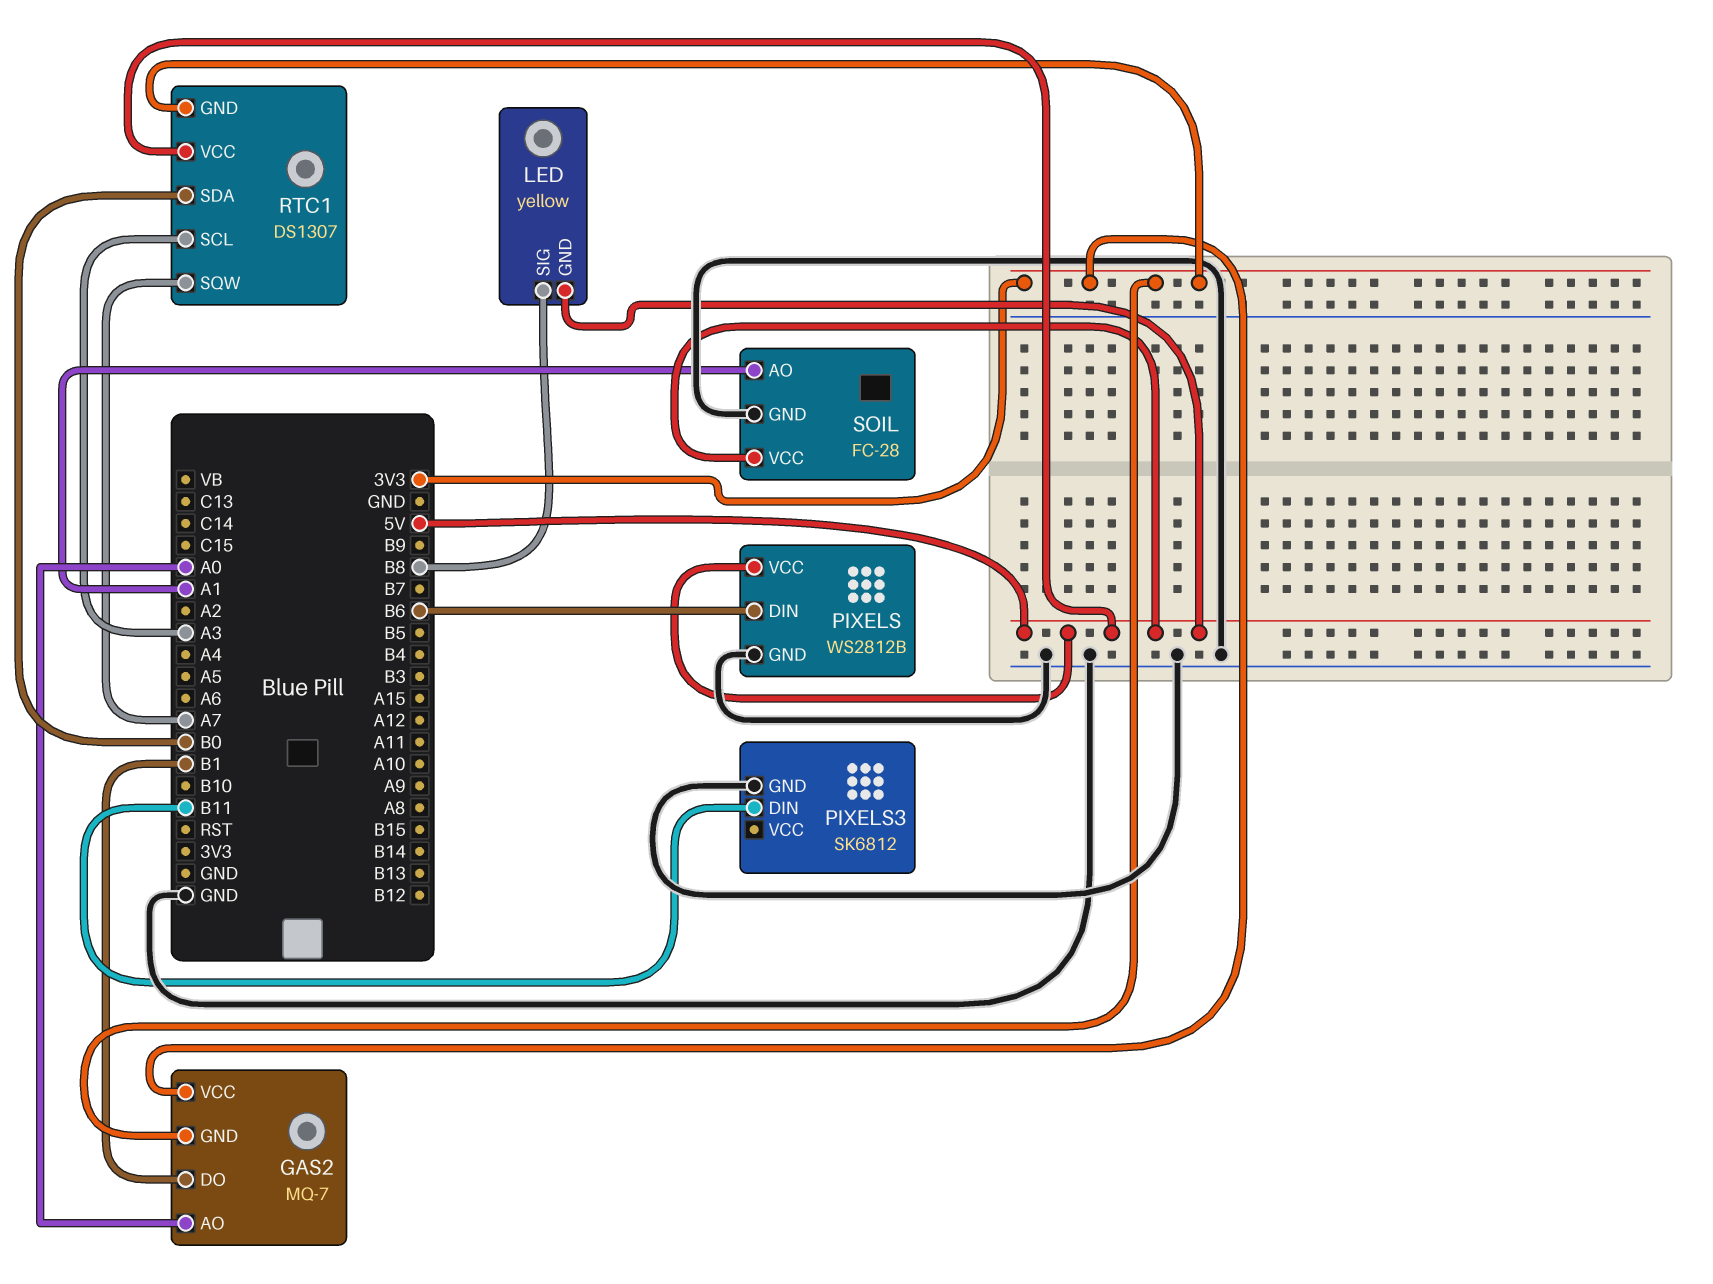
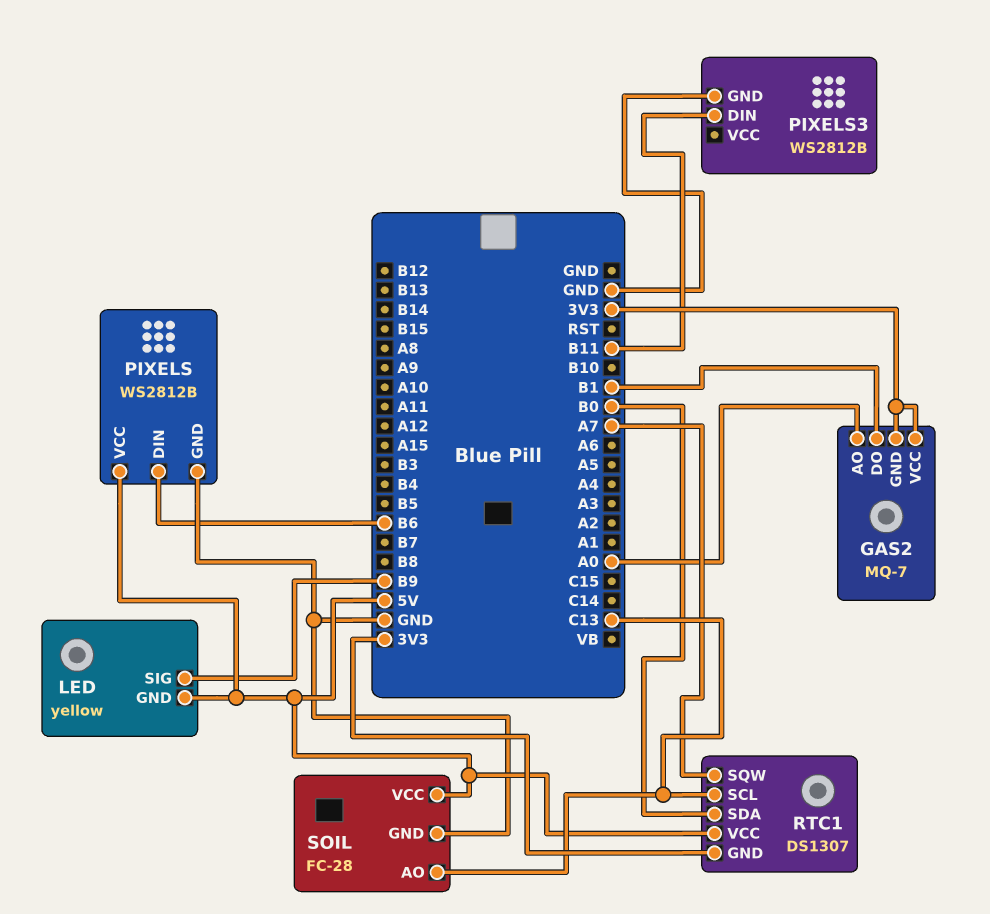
LED pin SIG: B8 -> B9
PIXELS3: SK6812 -> WS2812B
RTC1 pin SCL: A3 -> C13
SOIL pin AO: A1 -> C13

